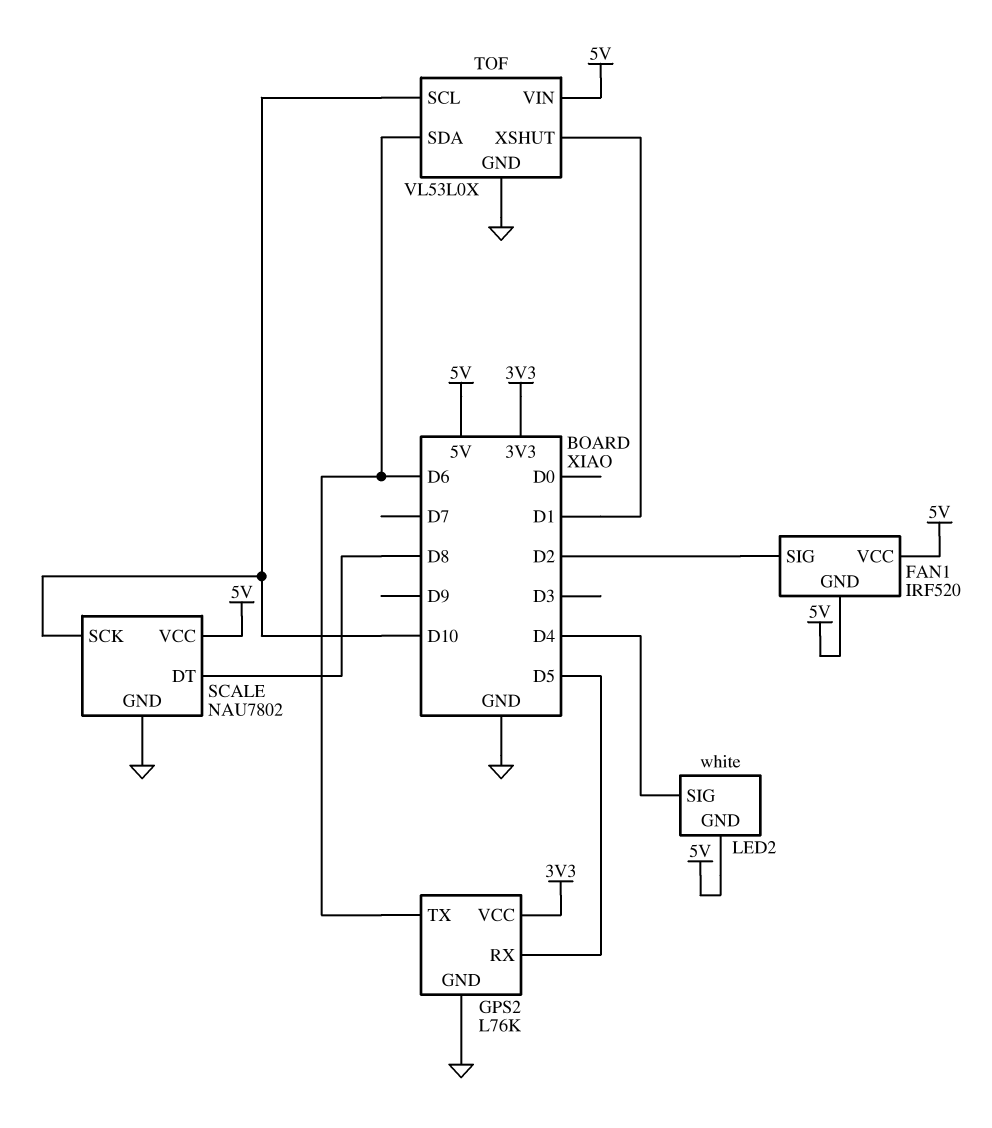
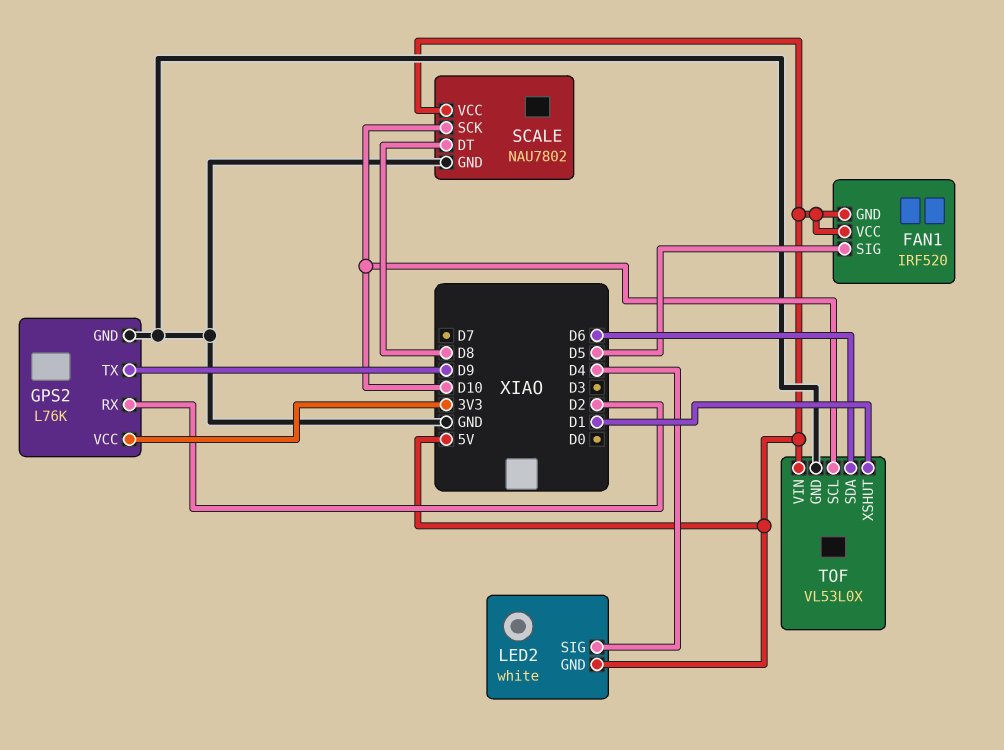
FAN1 pin SIG: D2 -> D5
GPS2 pin RX: D5 -> D2
GPS2 pin TX: D6 -> D9

